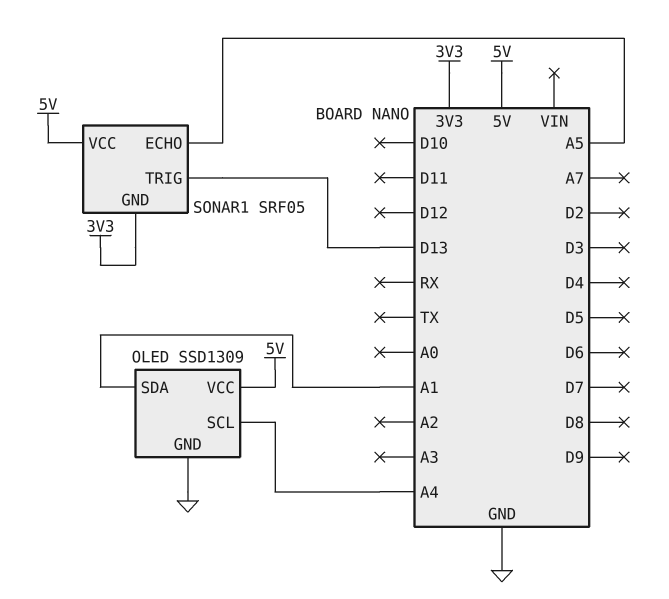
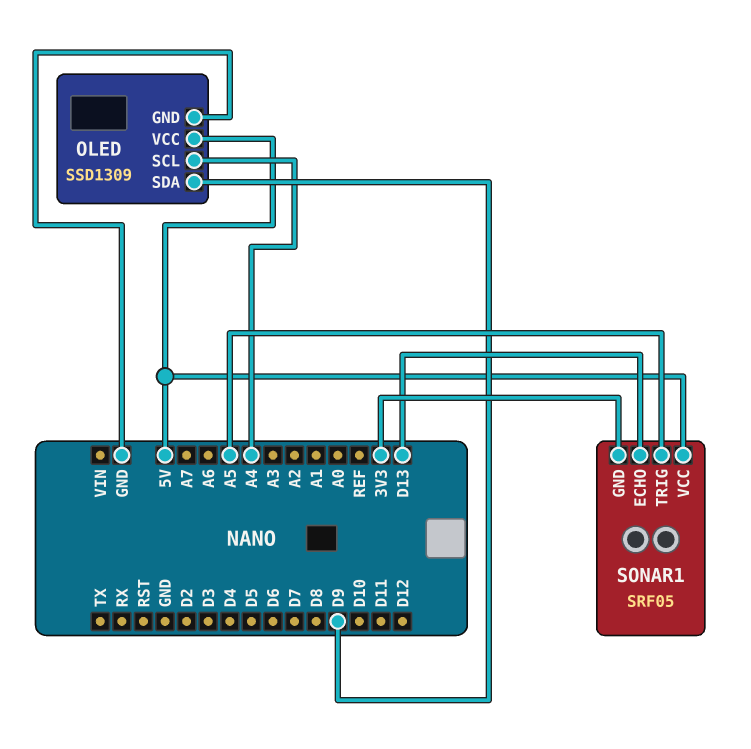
OLED pin SDA: A1 -> D9
SONAR1 pin ECHO: A5 -> D13
SONAR1 pin TRIG: D13 -> A5

